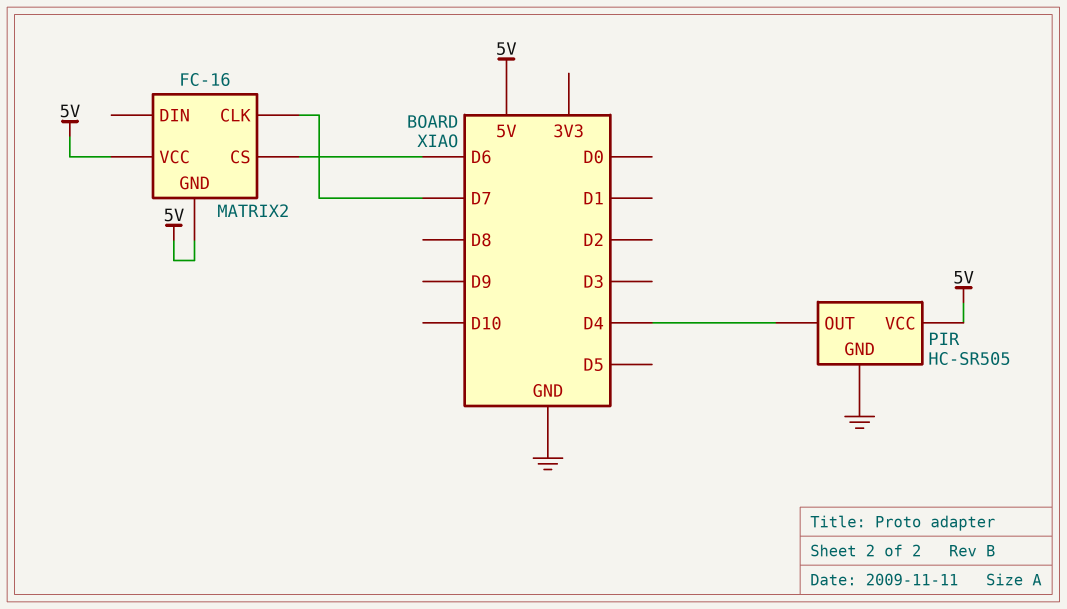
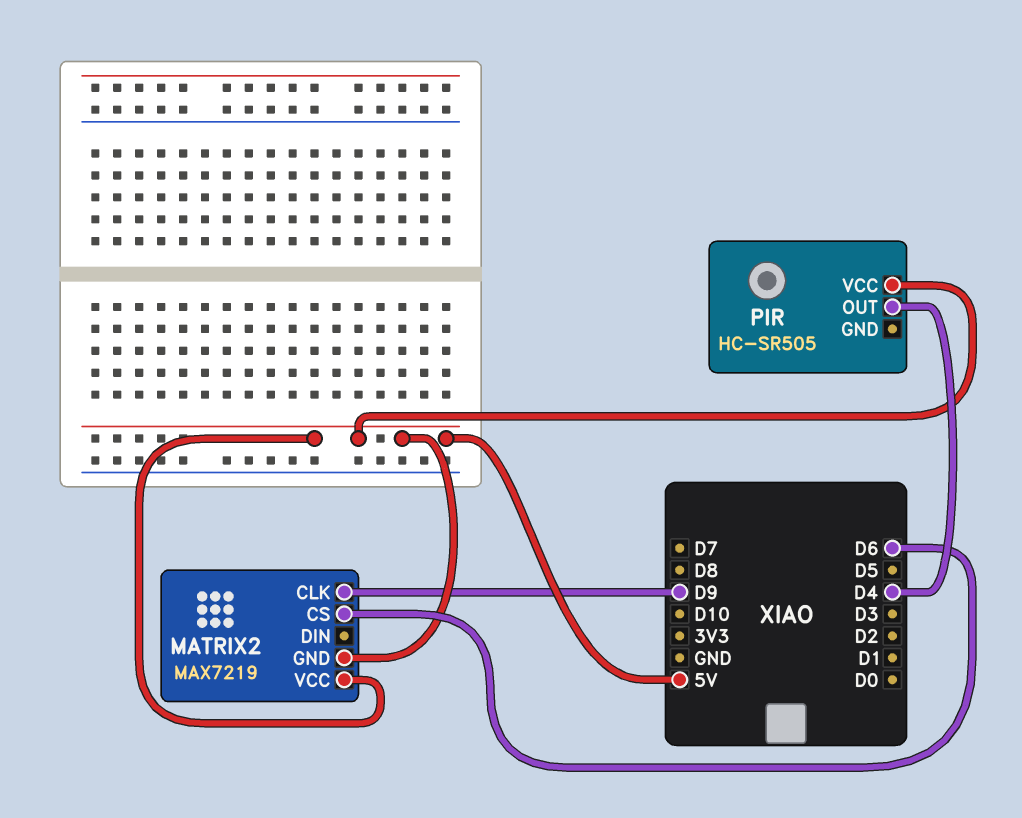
MATRIX2: FC-16 -> MAX7219
MATRIX2 pin CLK: D7 -> D9
PIR pin GND: GND -> none

